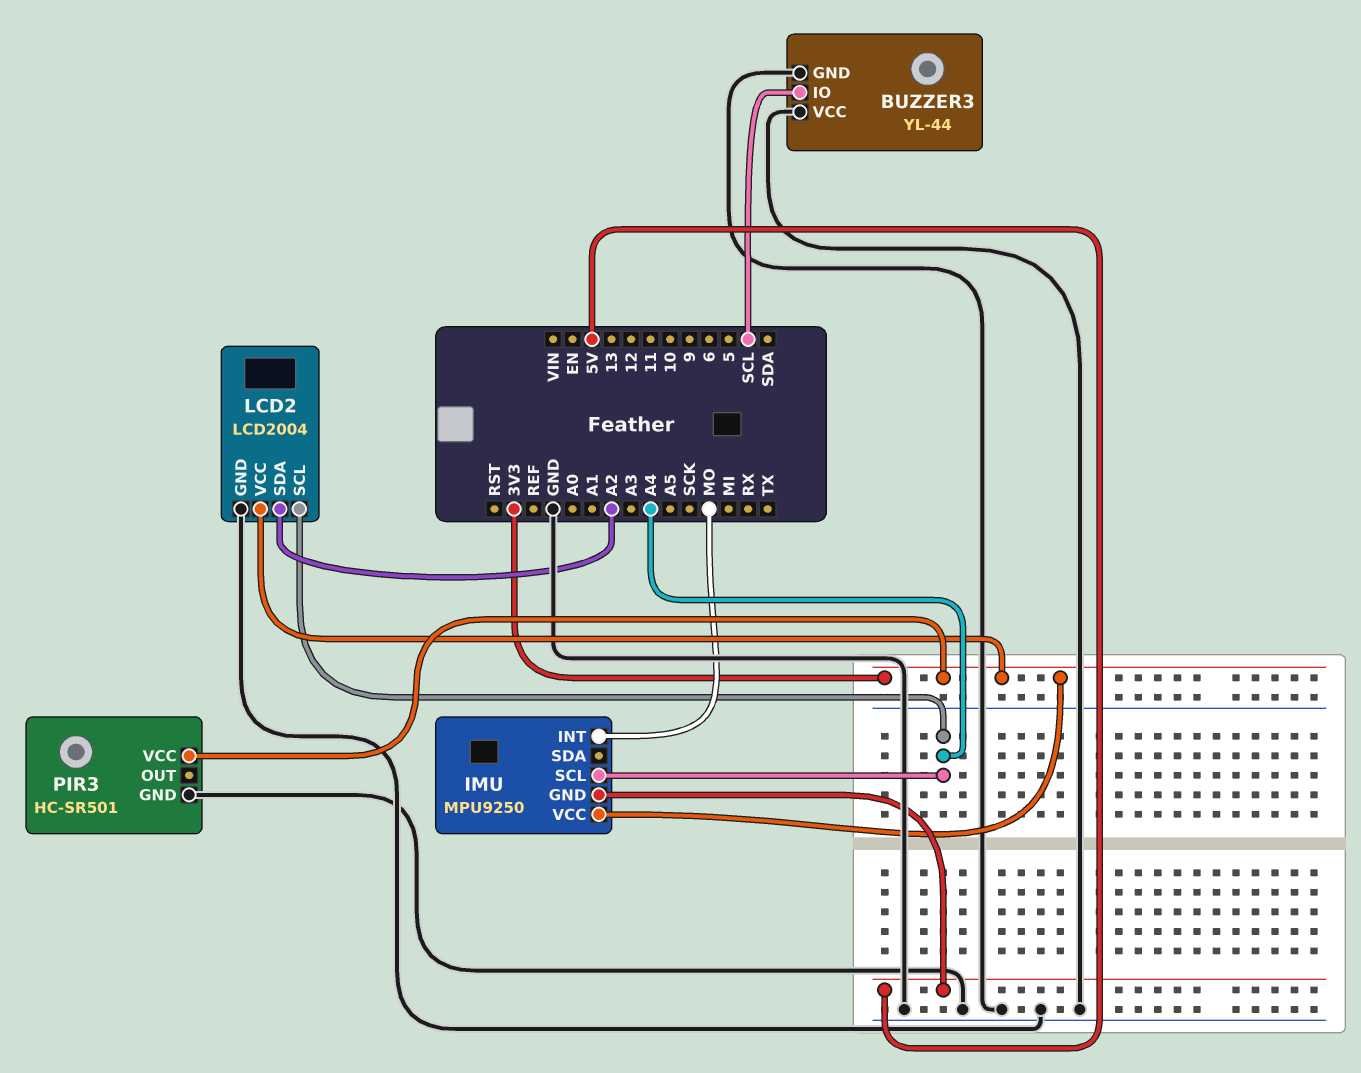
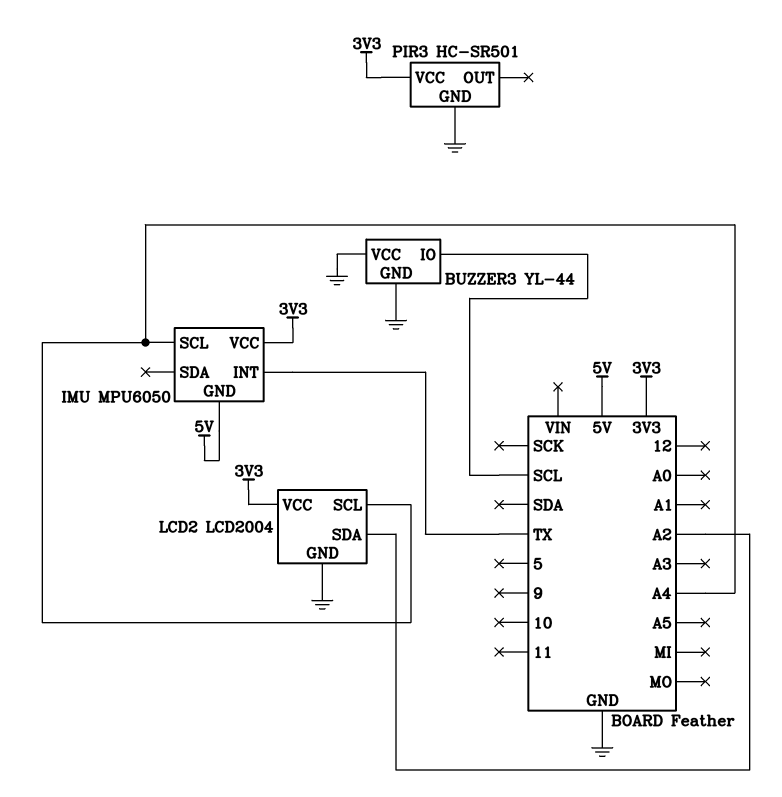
IMU: MPU9250 -> MPU6050
IMU pin INT: MO -> TX

